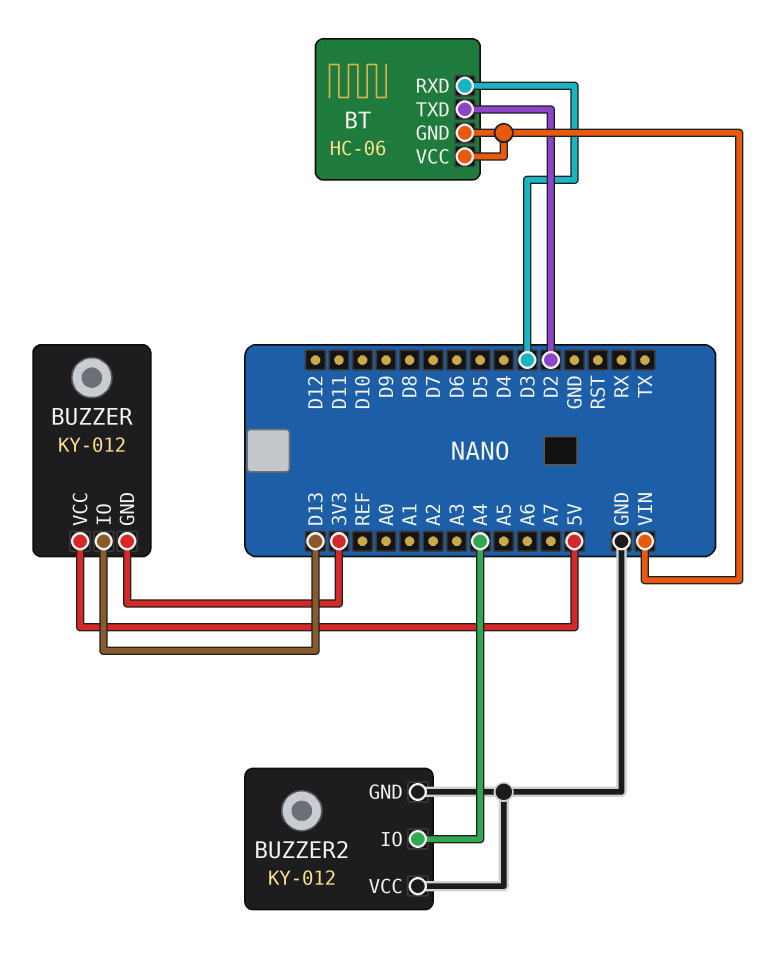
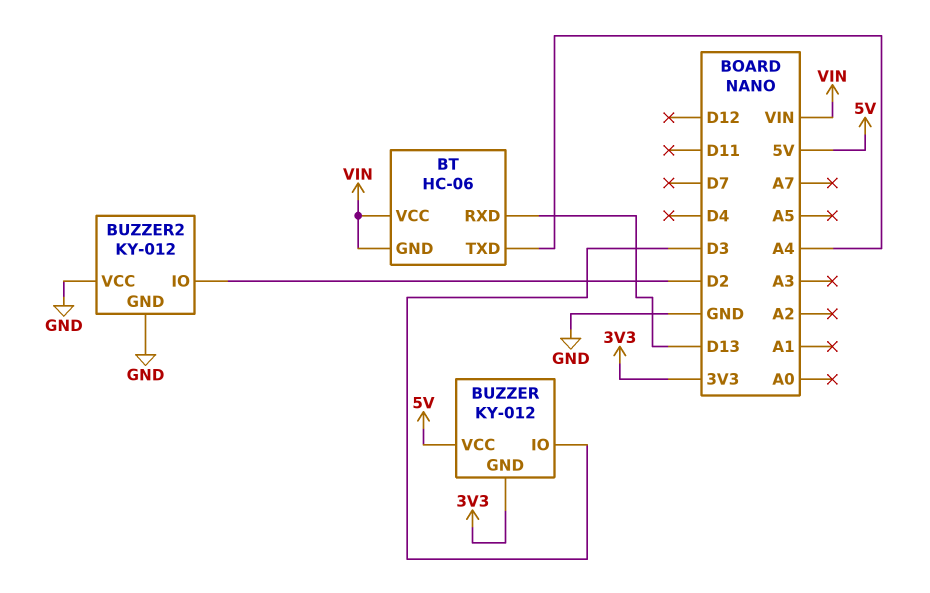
BT pin RXD: D3 -> D13
BT pin TXD: D2 -> A4
BUZZER pin IO: D13 -> D3
BUZZER2 pin IO: A4 -> D2

